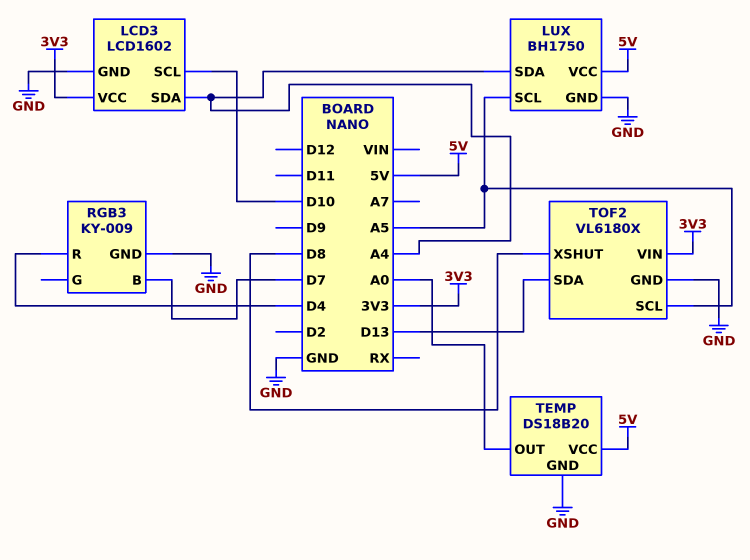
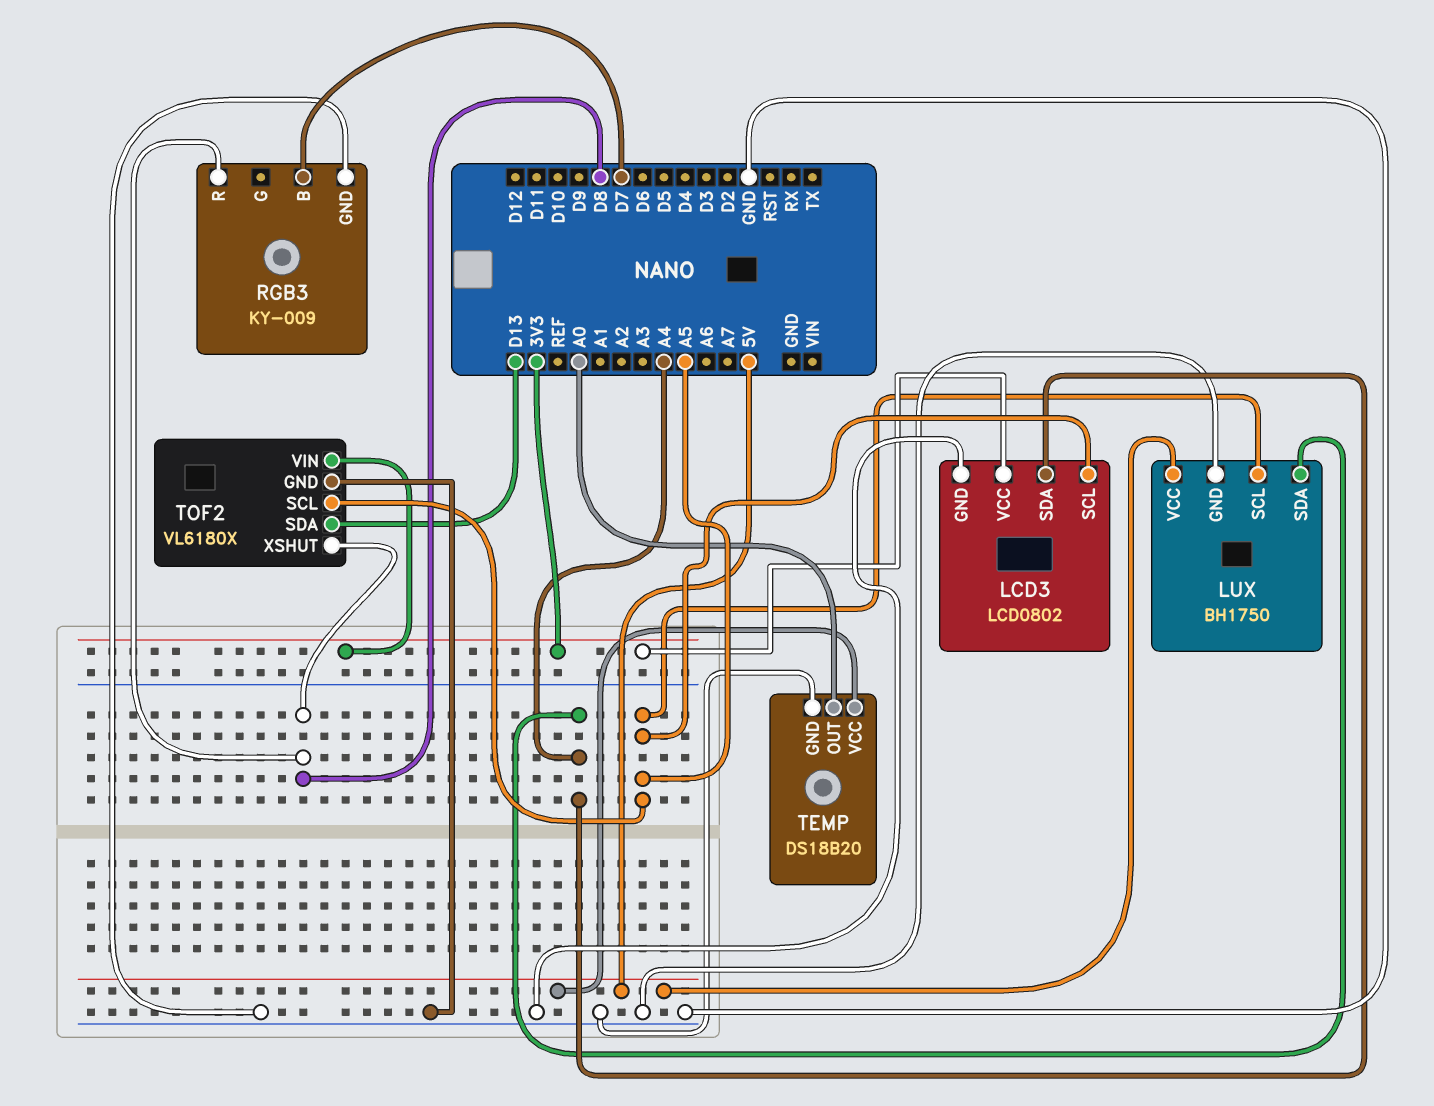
LCD3: LCD1602 -> LCD0802
LCD3 pin SCL: D10 -> A5
RGB3 pin R: D4 -> D8

